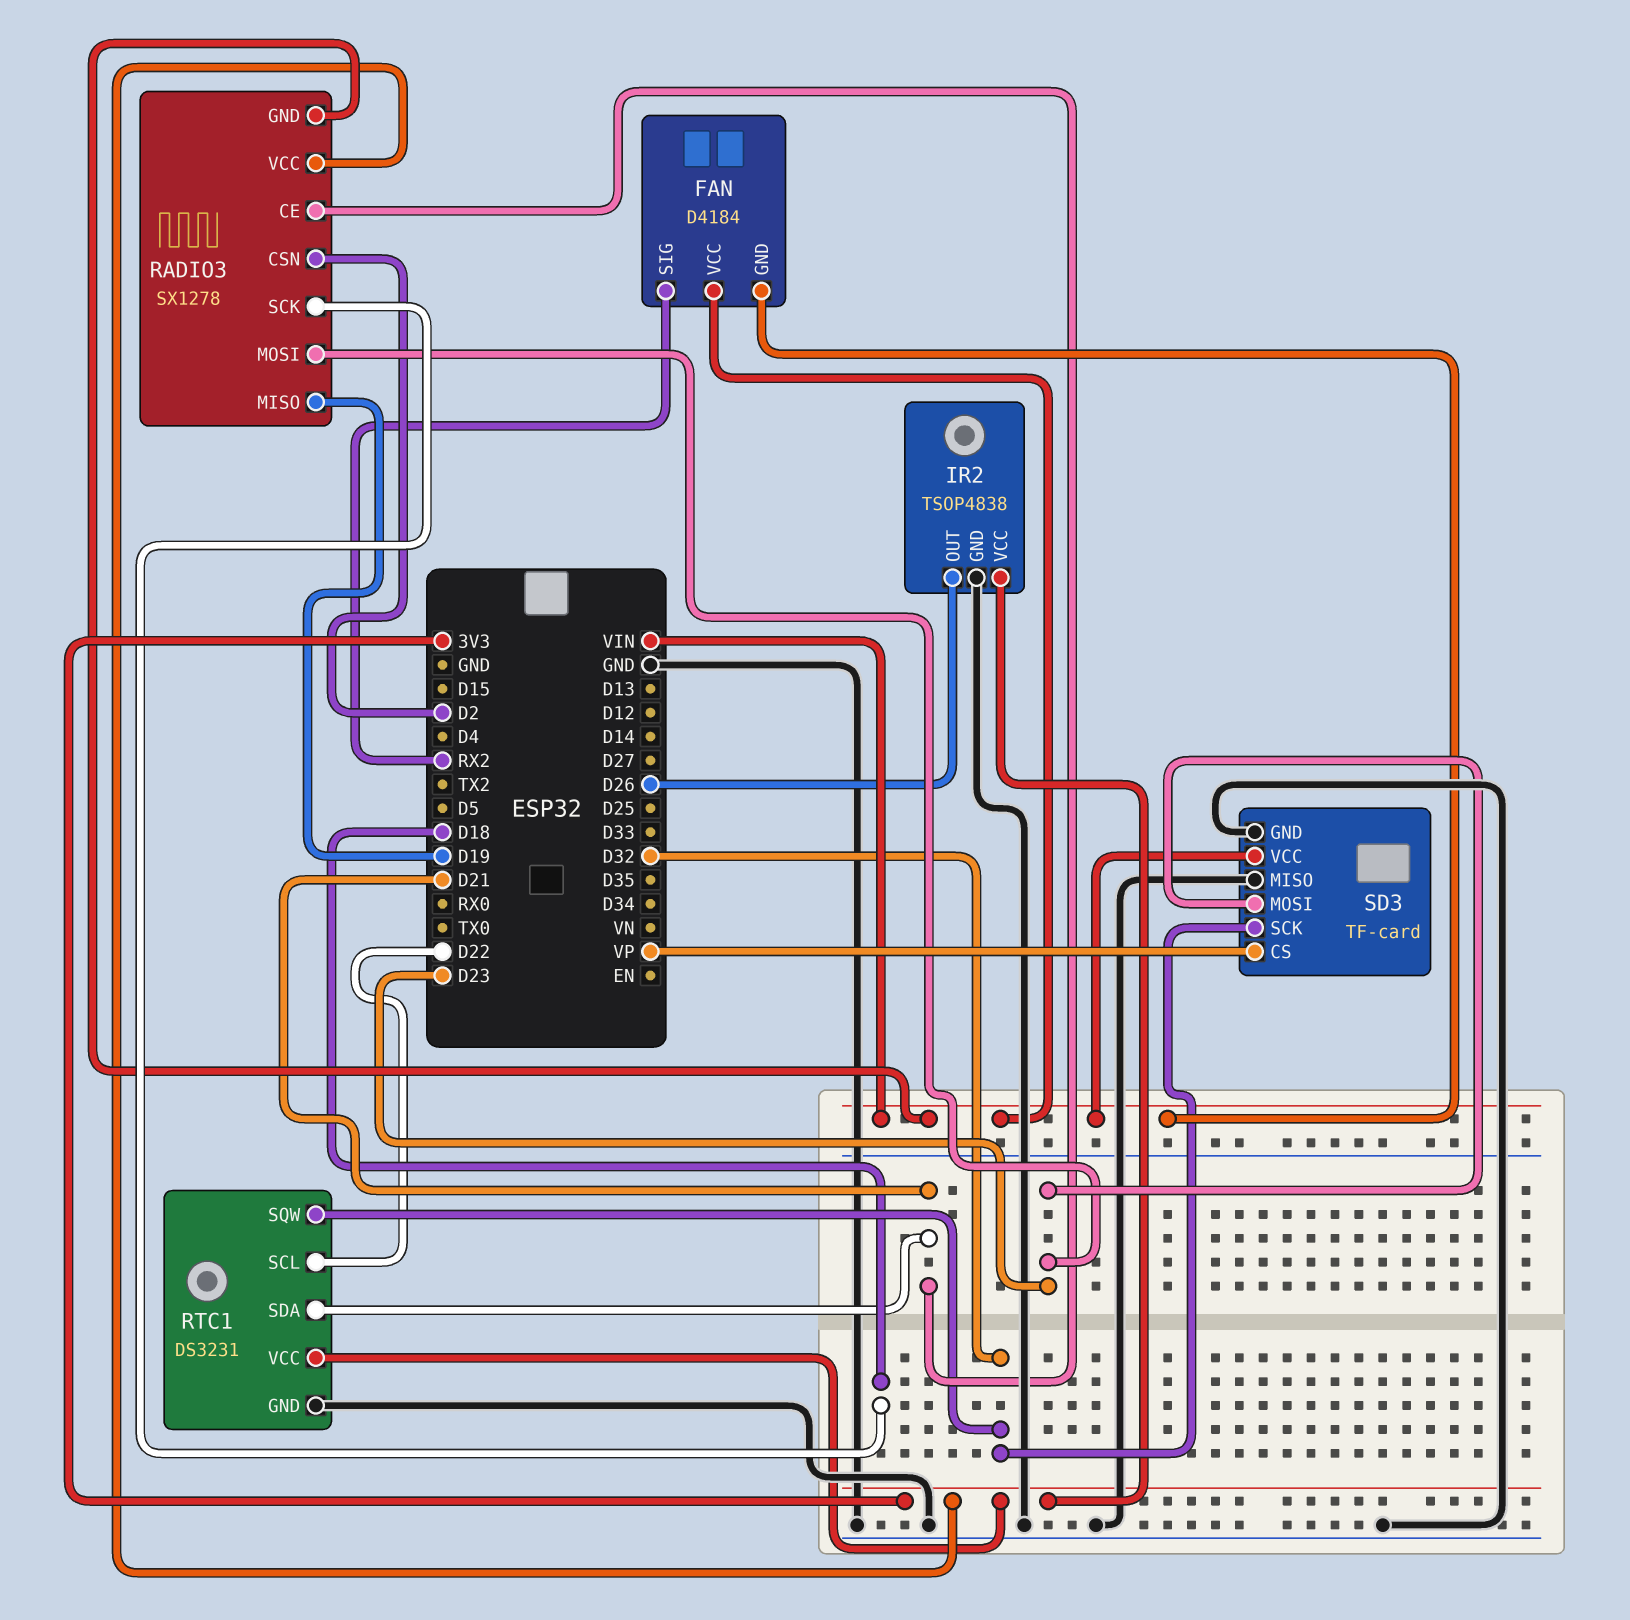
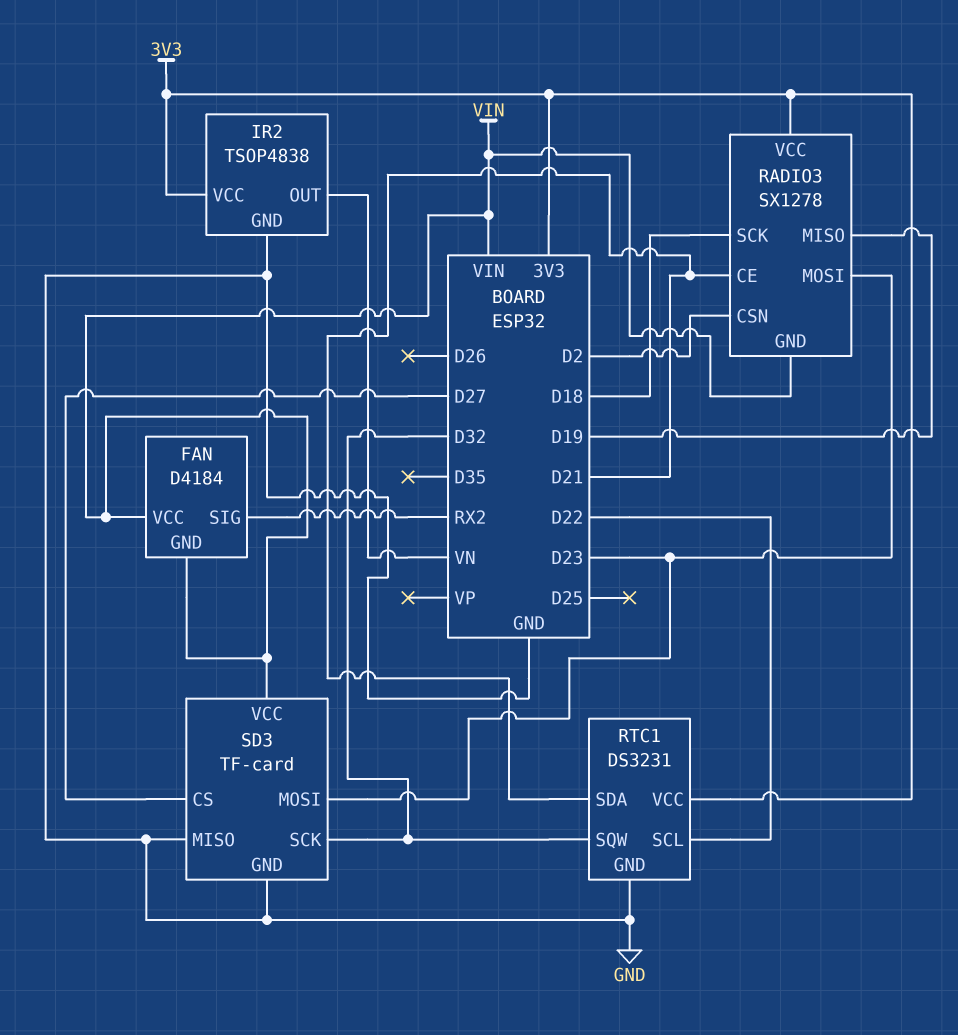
IR2 pin OUT: D26 -> VN
SD3 pin CS: VP -> D27

